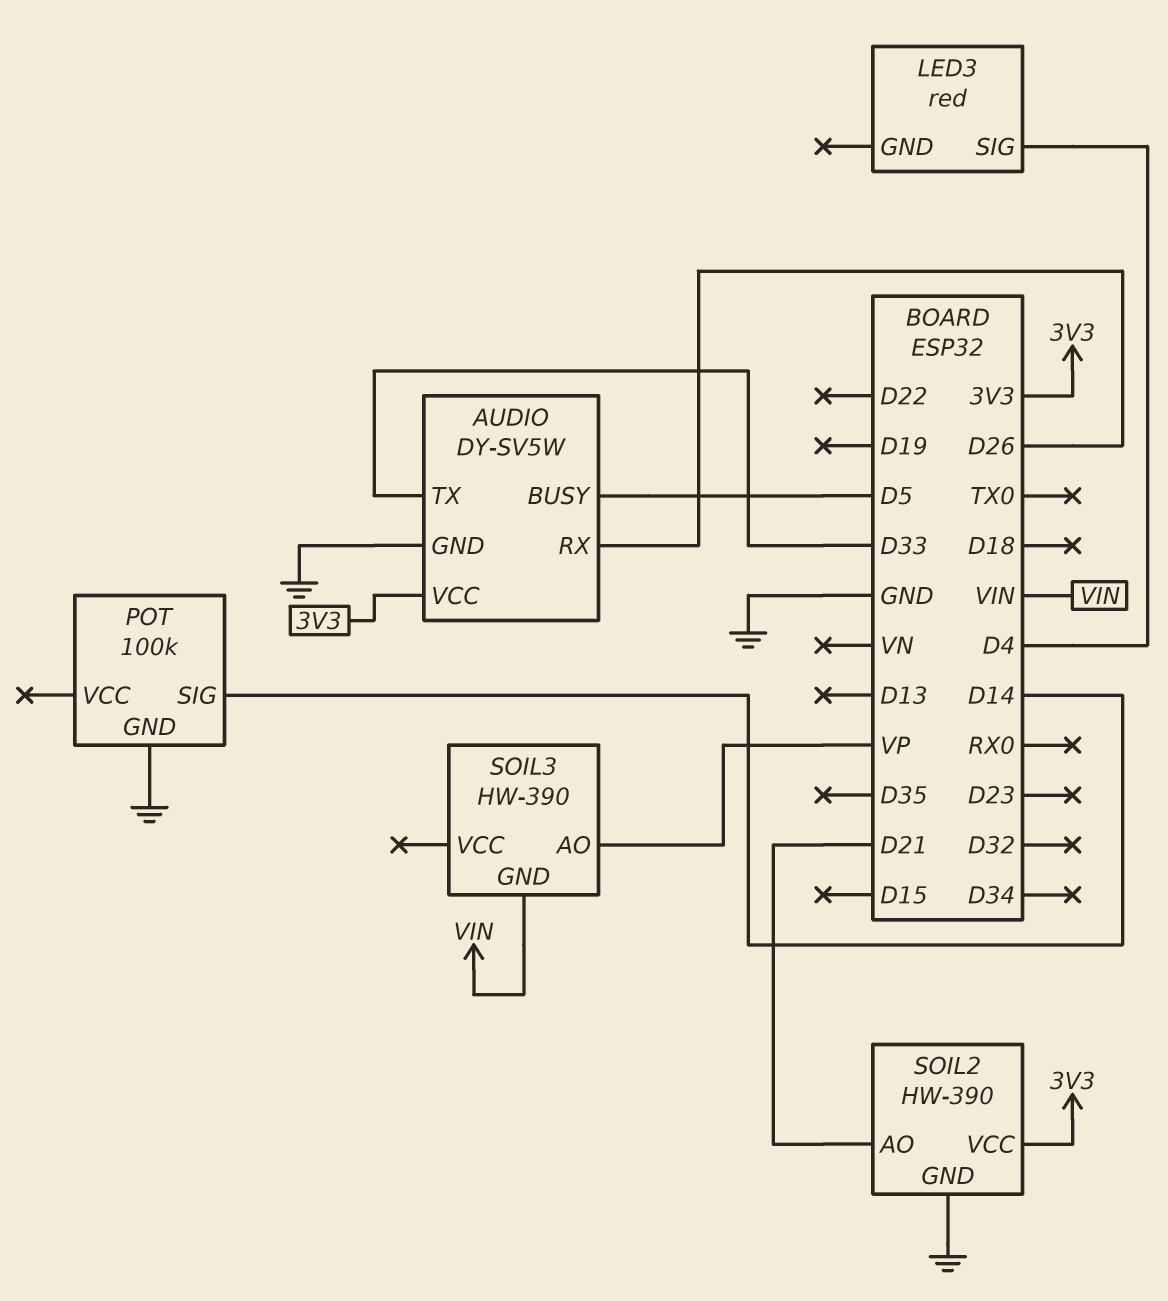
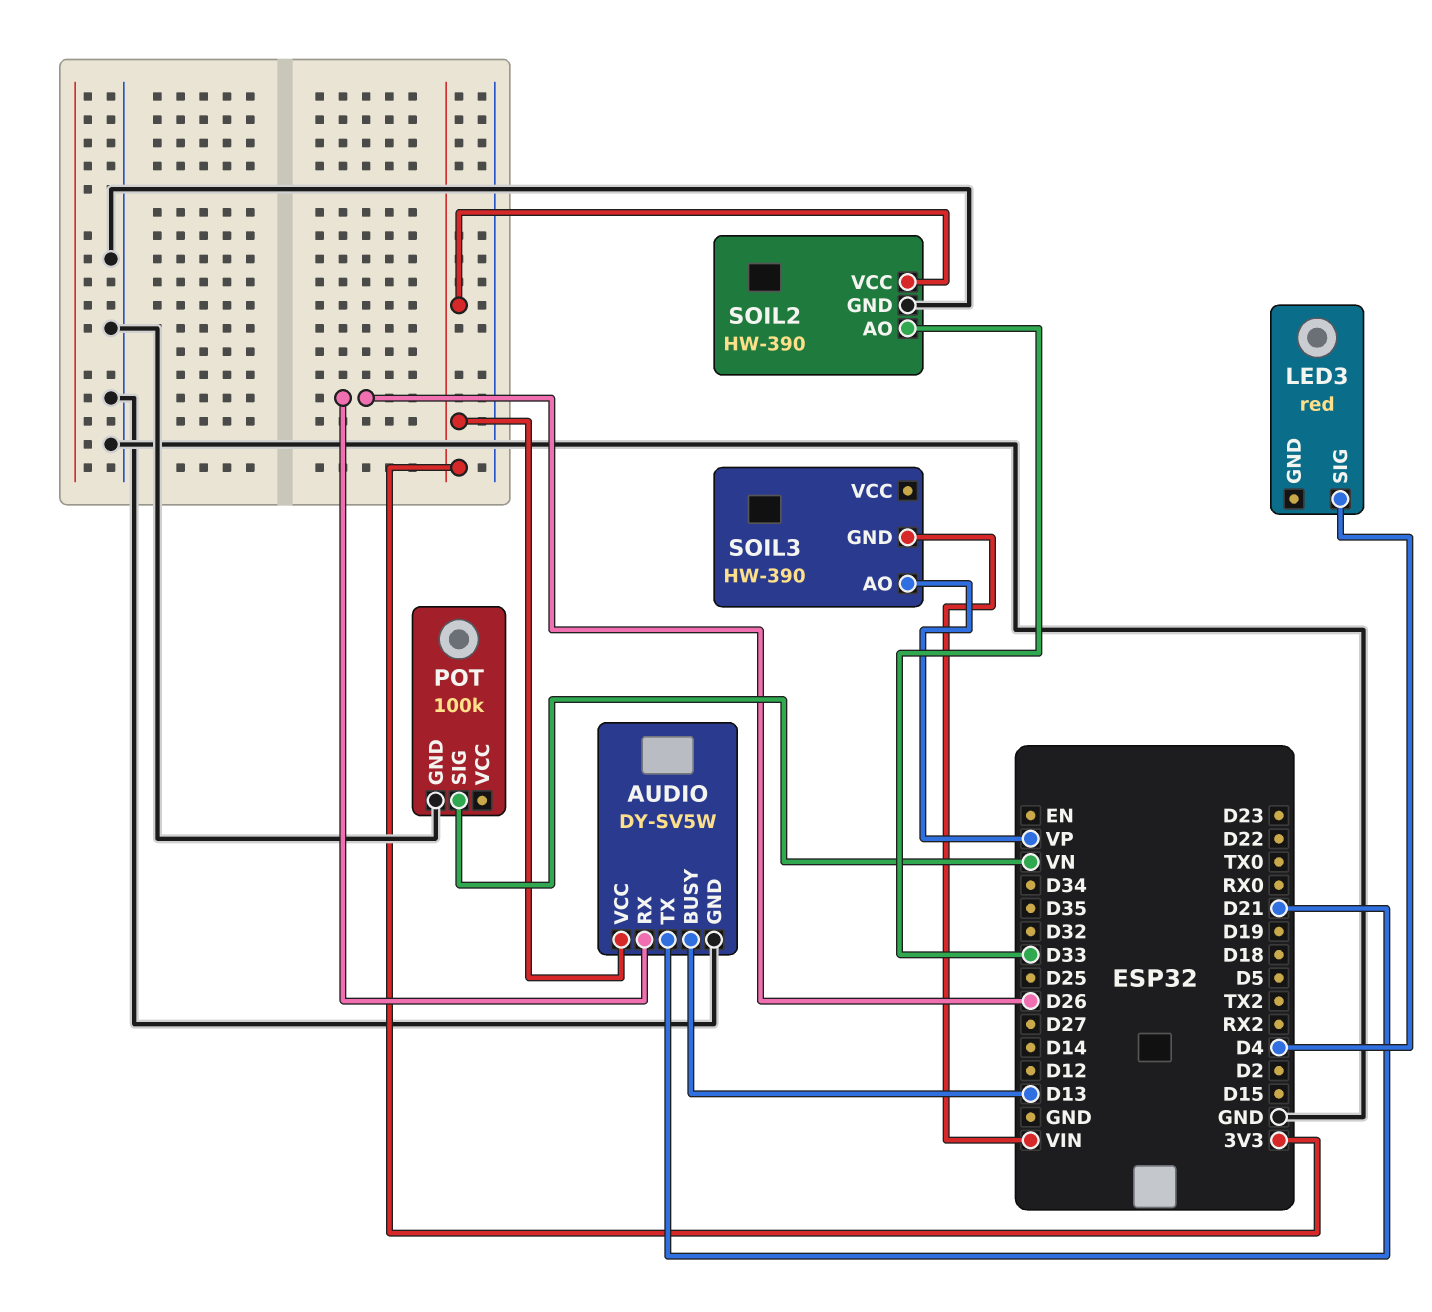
AUDIO pin BUSY: D5 -> D13
AUDIO pin TX: D33 -> D21
POT pin SIG: D14 -> VN
SOIL2 pin AO: D21 -> D33

